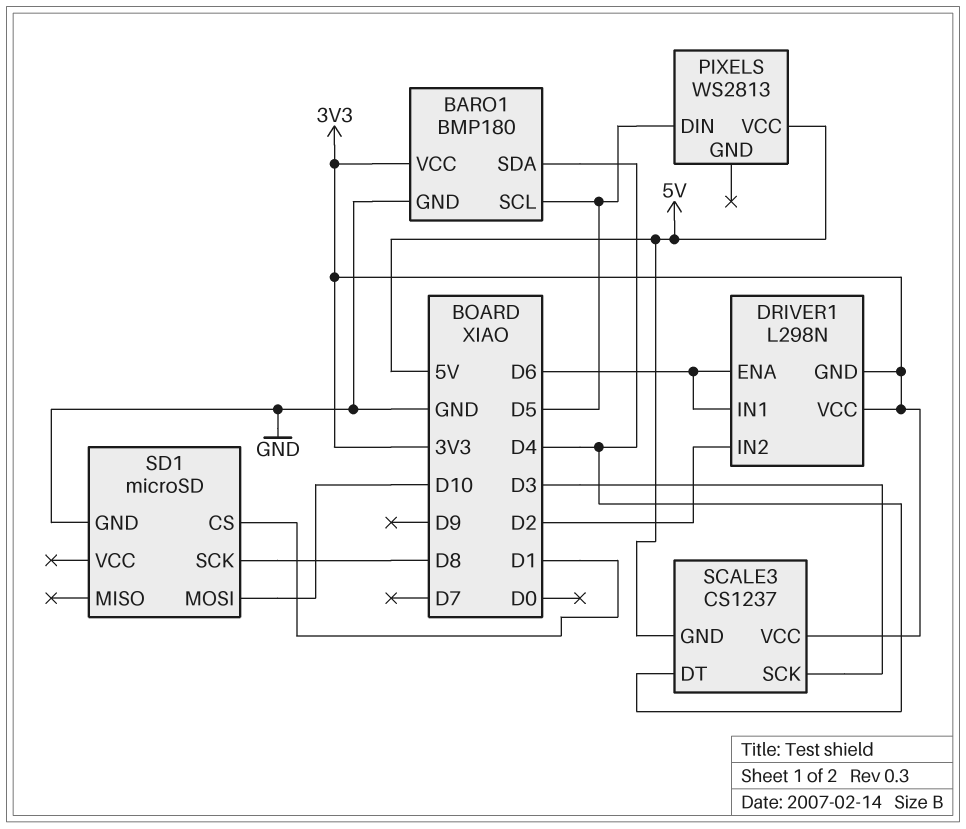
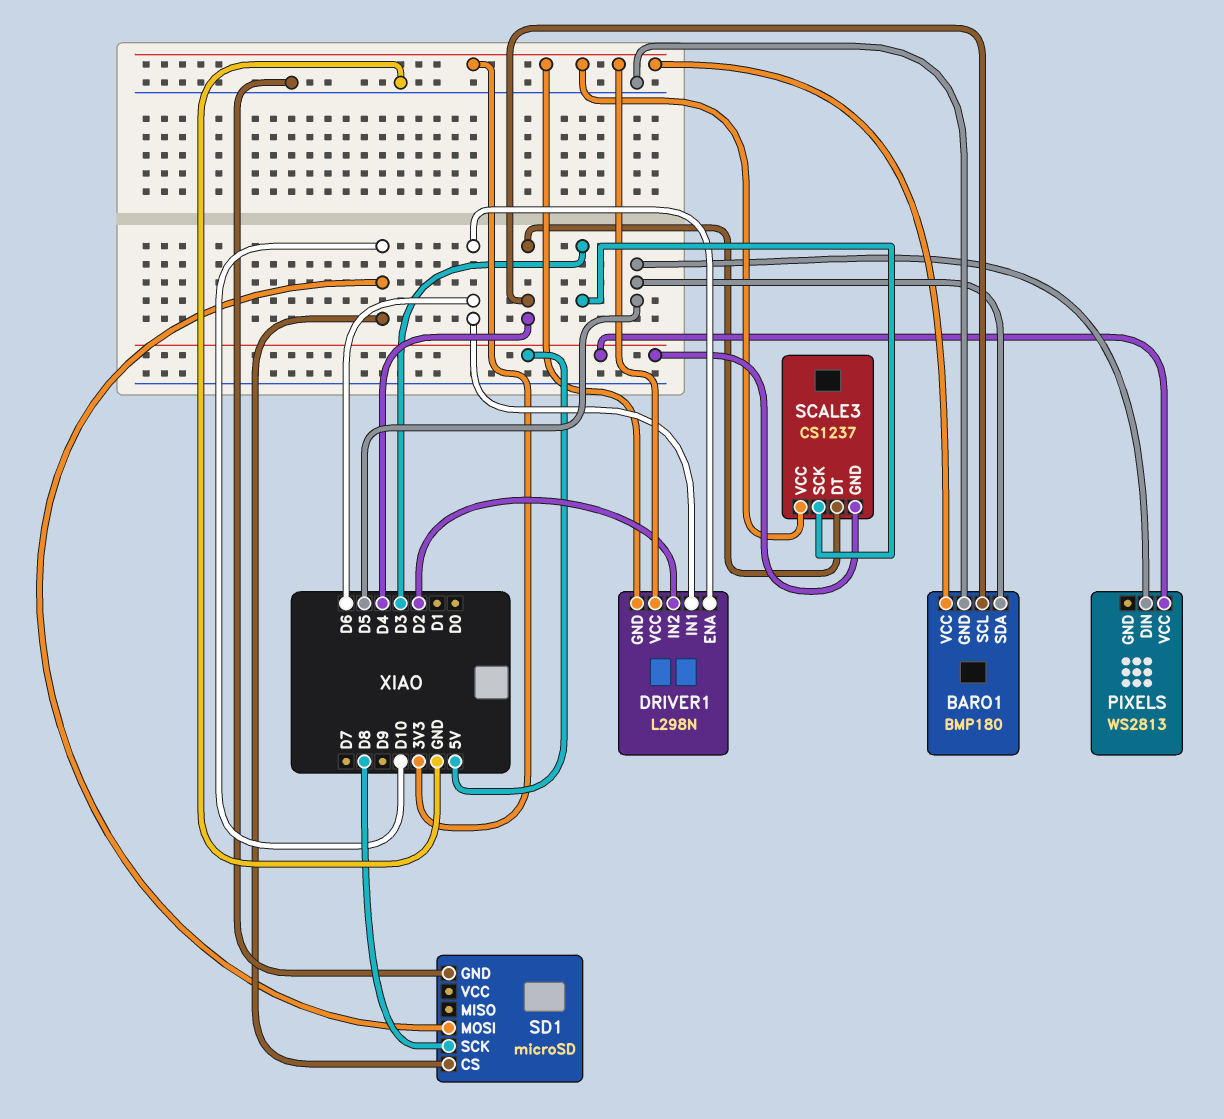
BARO1 pin SCL: D5 -> D4
BARO1 pin SDA: D4 -> D5
SD1 pin CS: D1 -> D10

